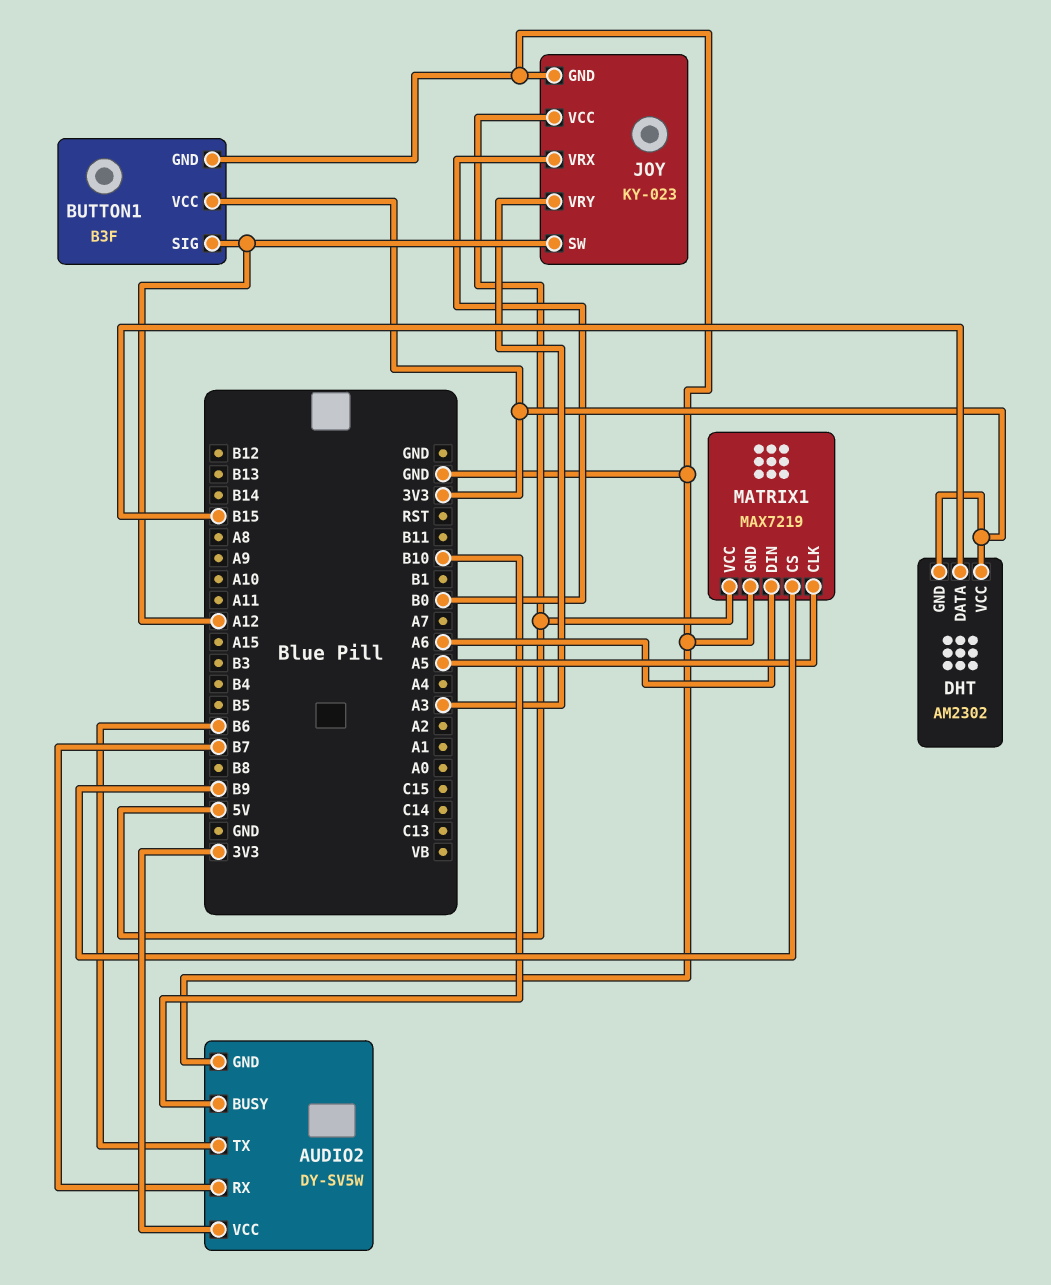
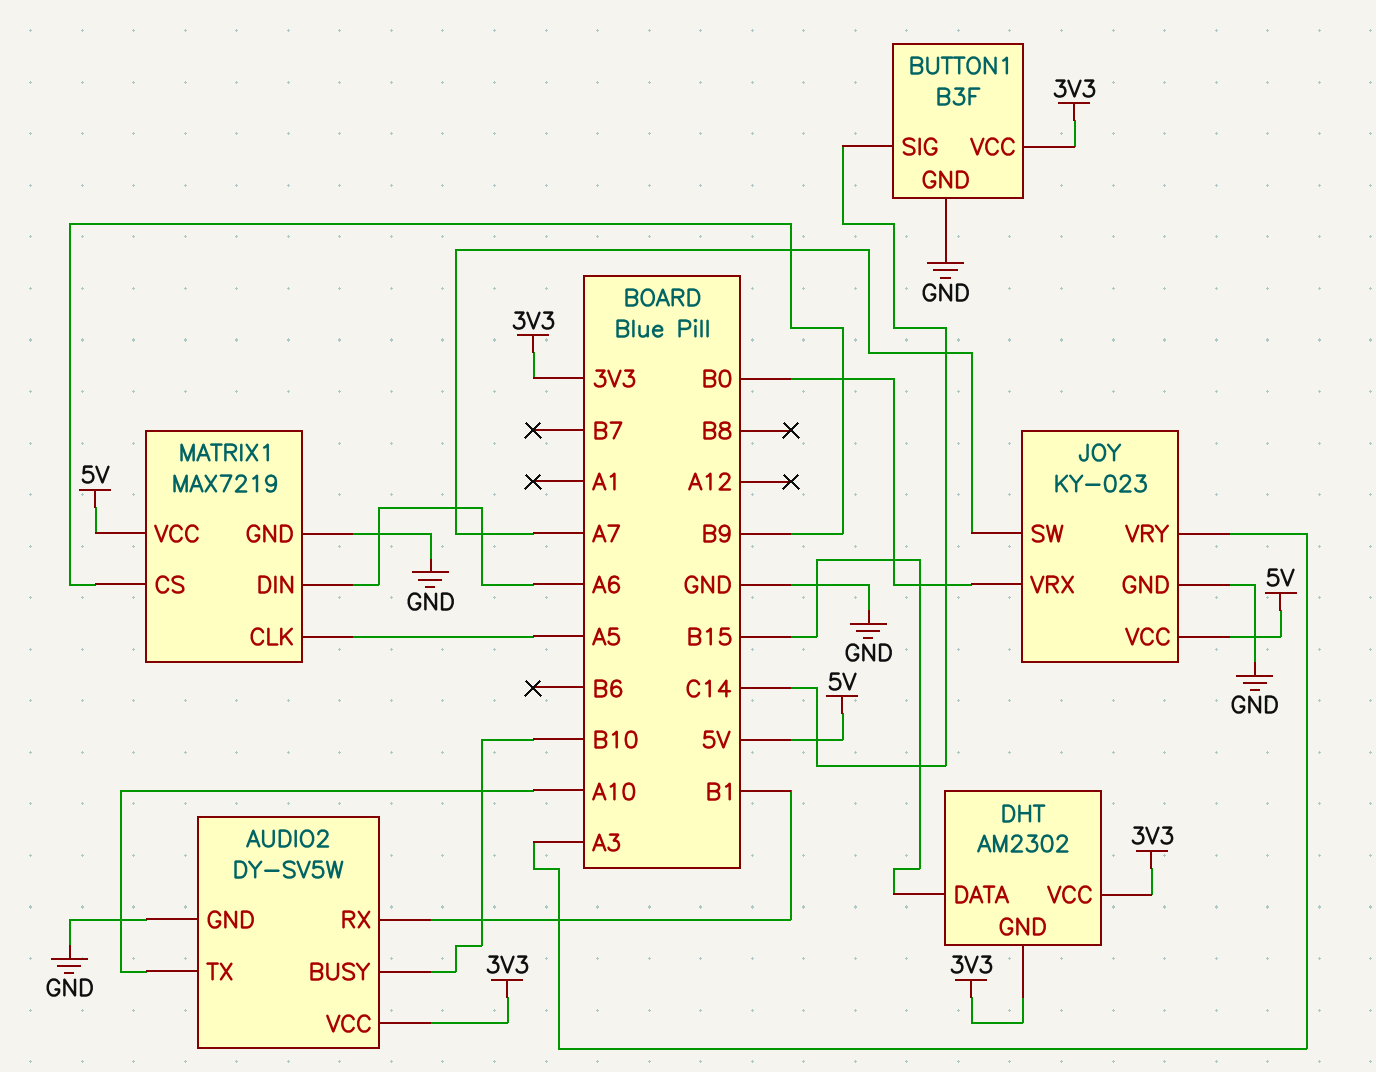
AUDIO2 pin RX: B7 -> B1
AUDIO2 pin TX: B6 -> A10
BUTTON1 pin SIG: A12 -> C14
JOY pin SW: A12 -> A7

